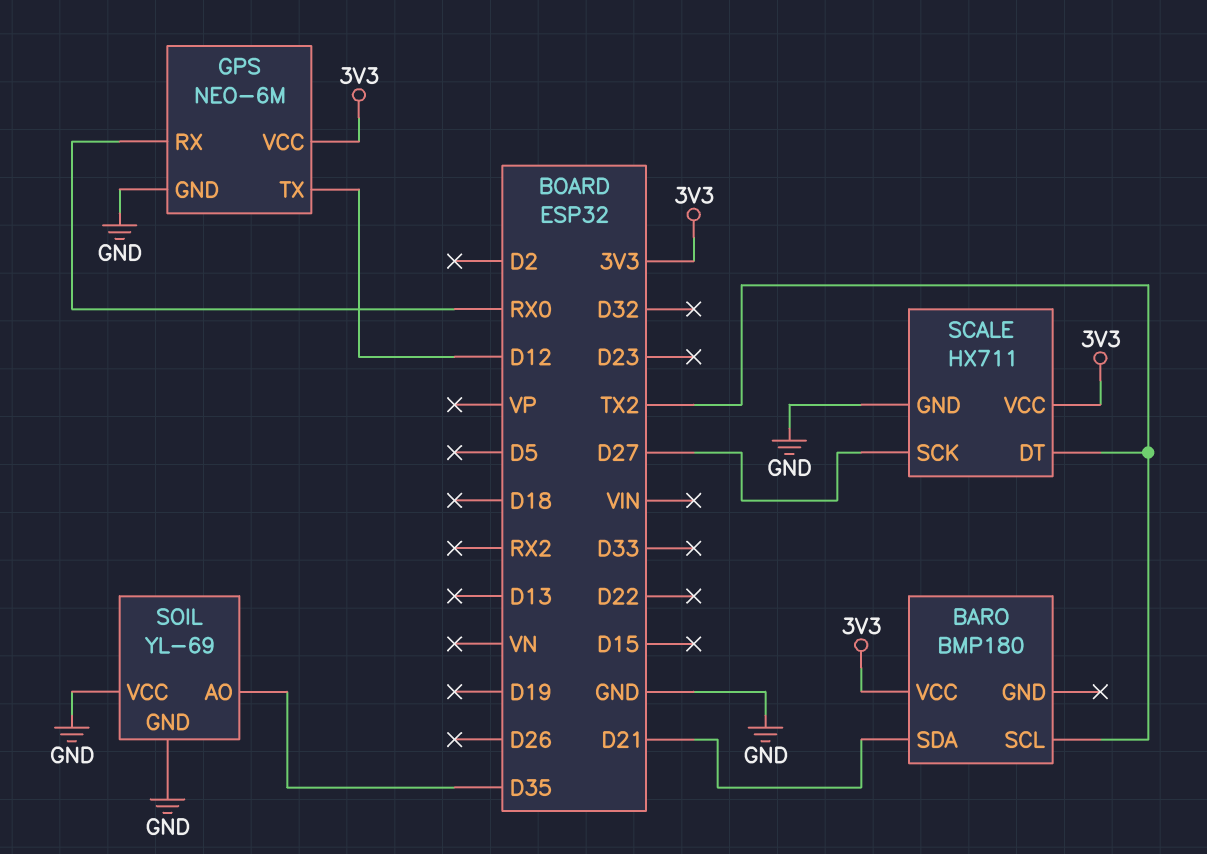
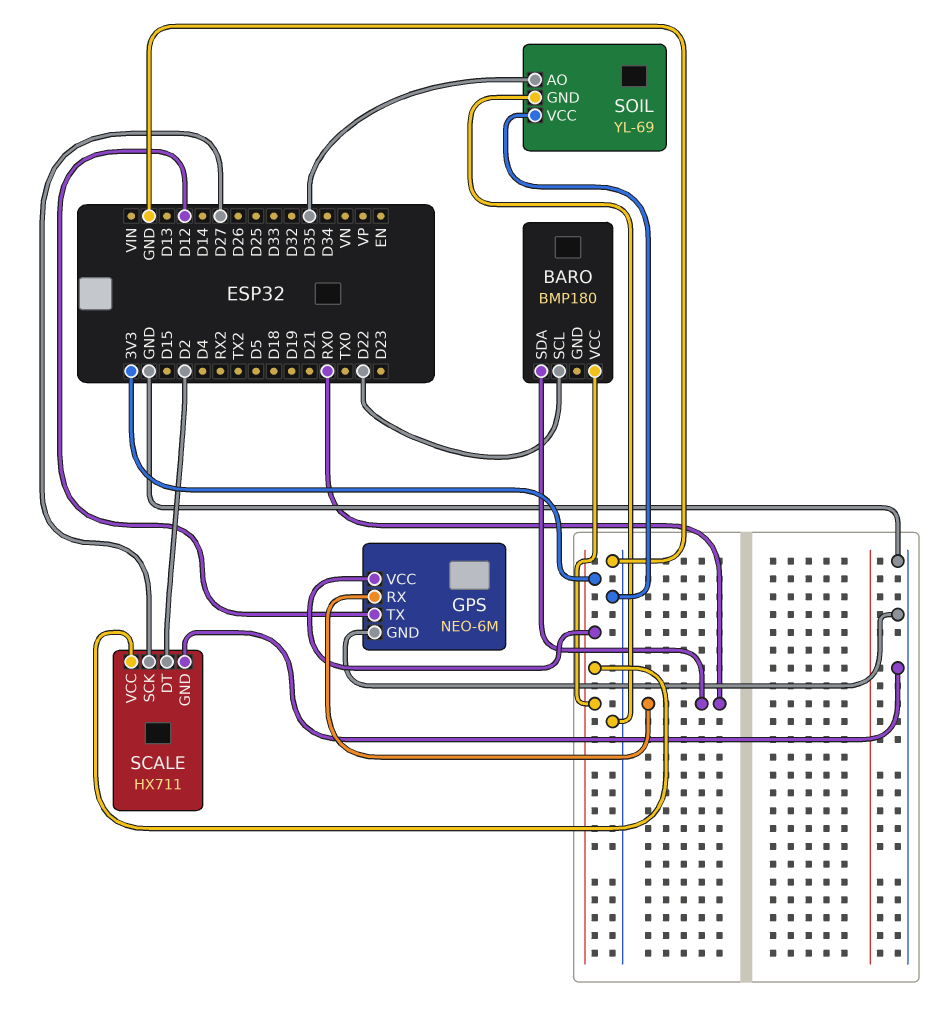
BARO pin SCL: TX2 -> D22
BARO pin SDA: D21 -> RX0
SCALE pin DT: TX2 -> D2

